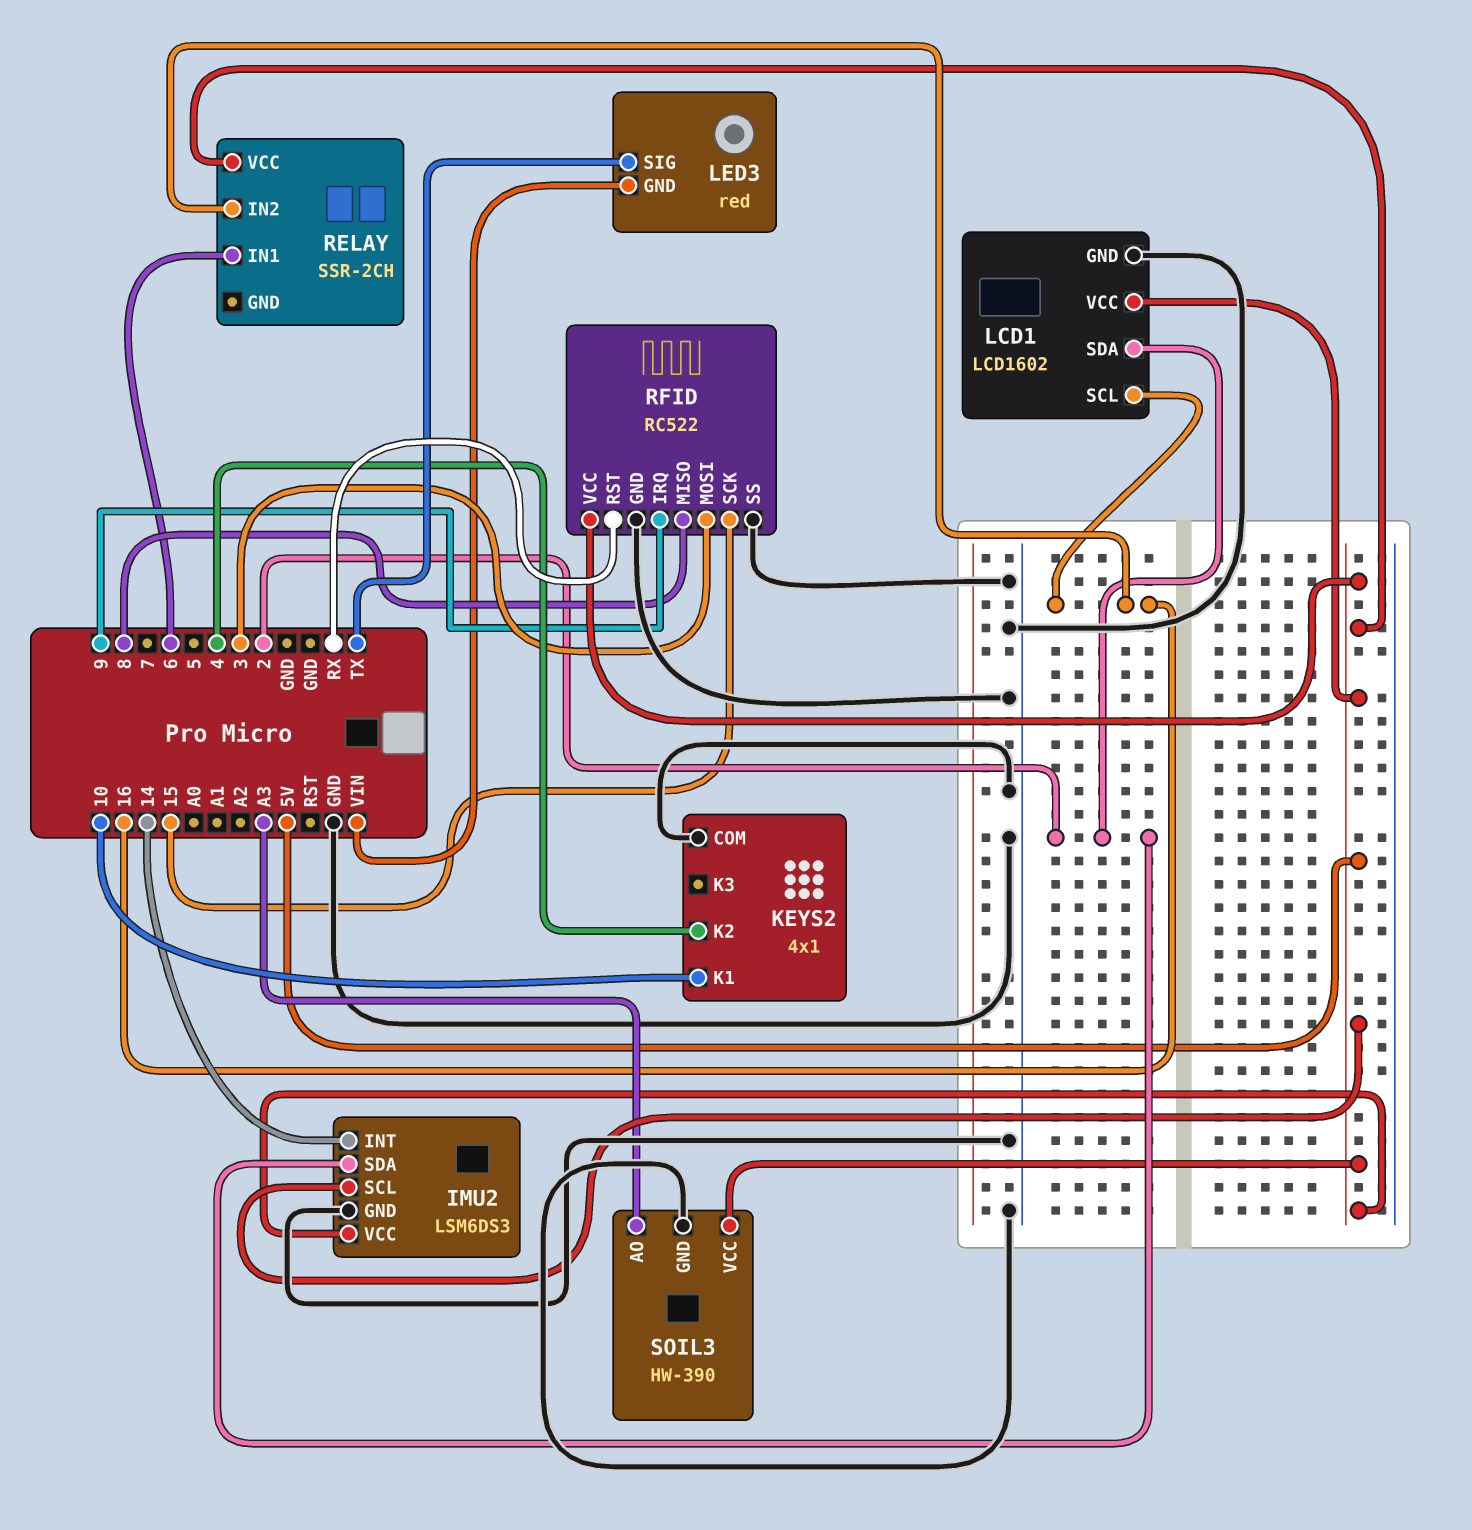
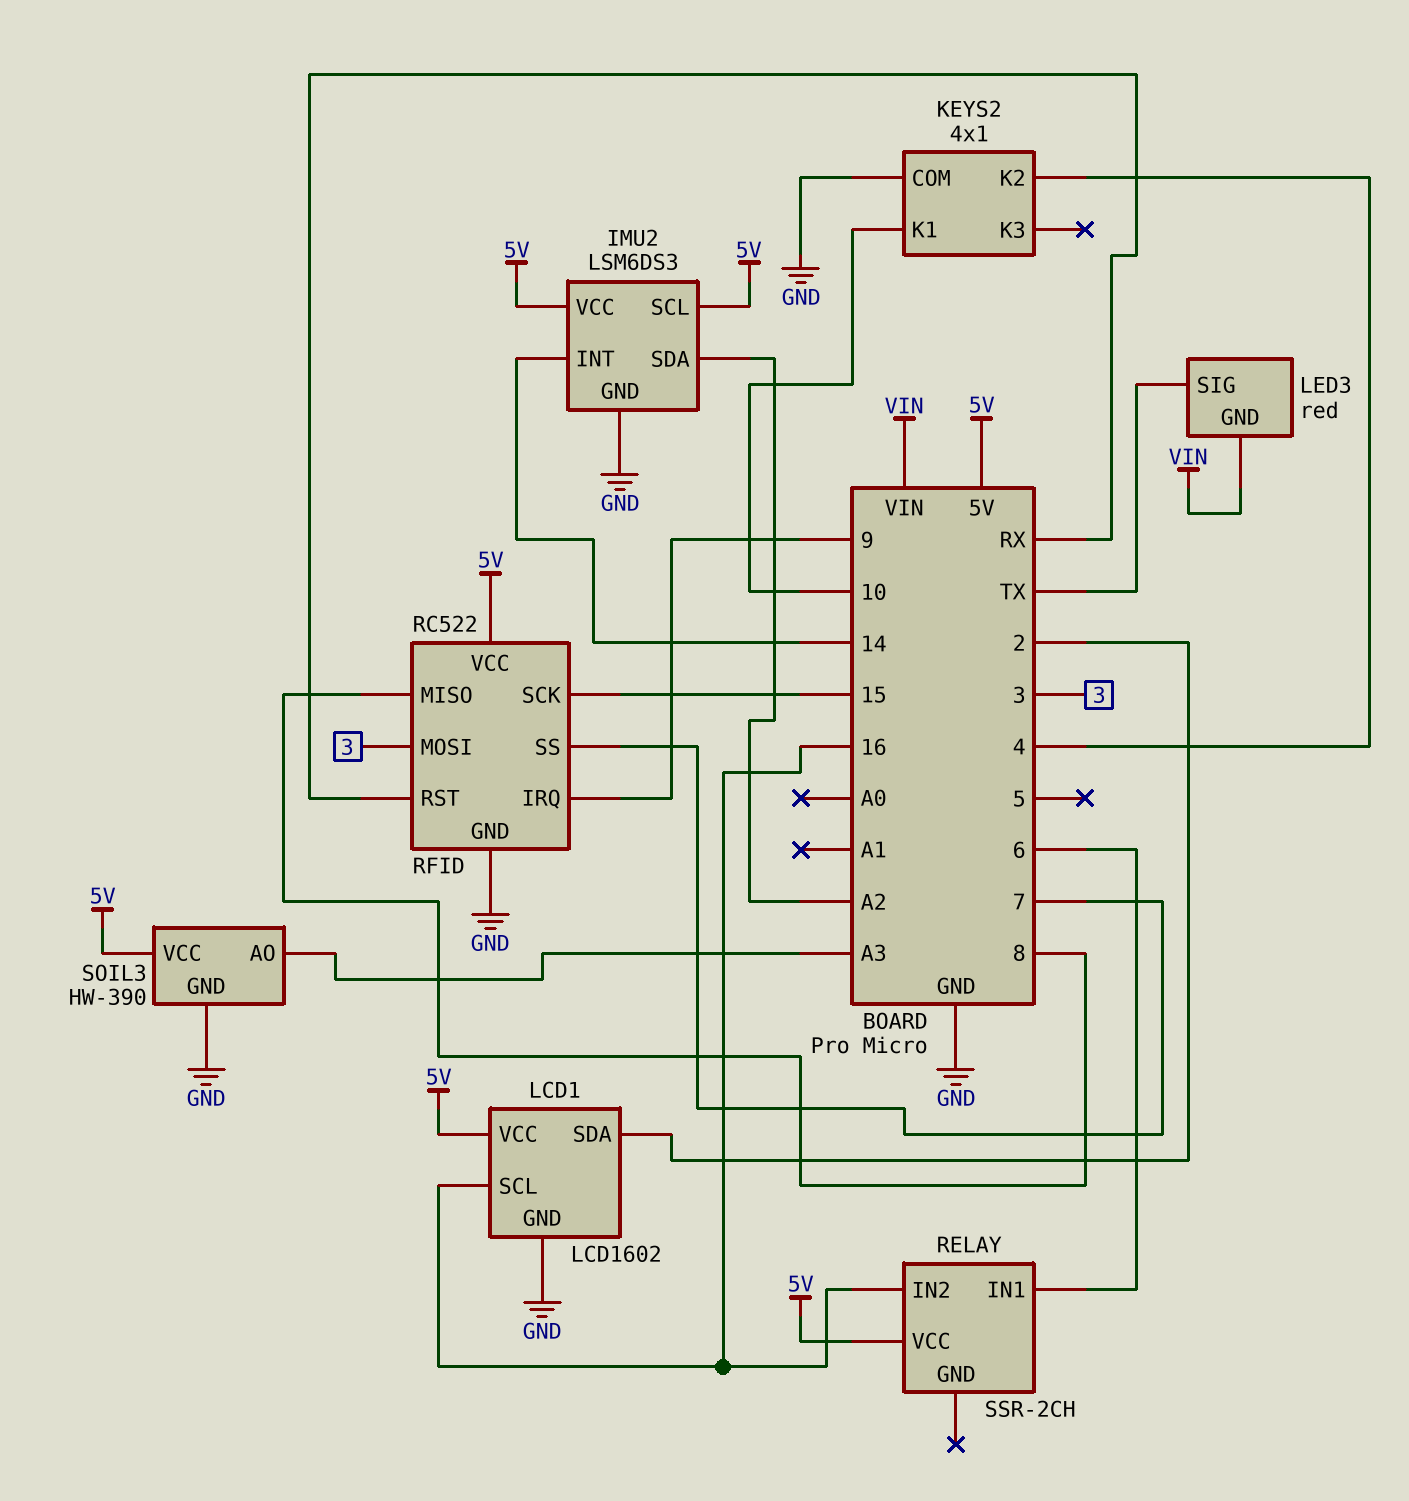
IMU2 pin SDA: 2 -> A2
RFID pin SS: GND -> 7

